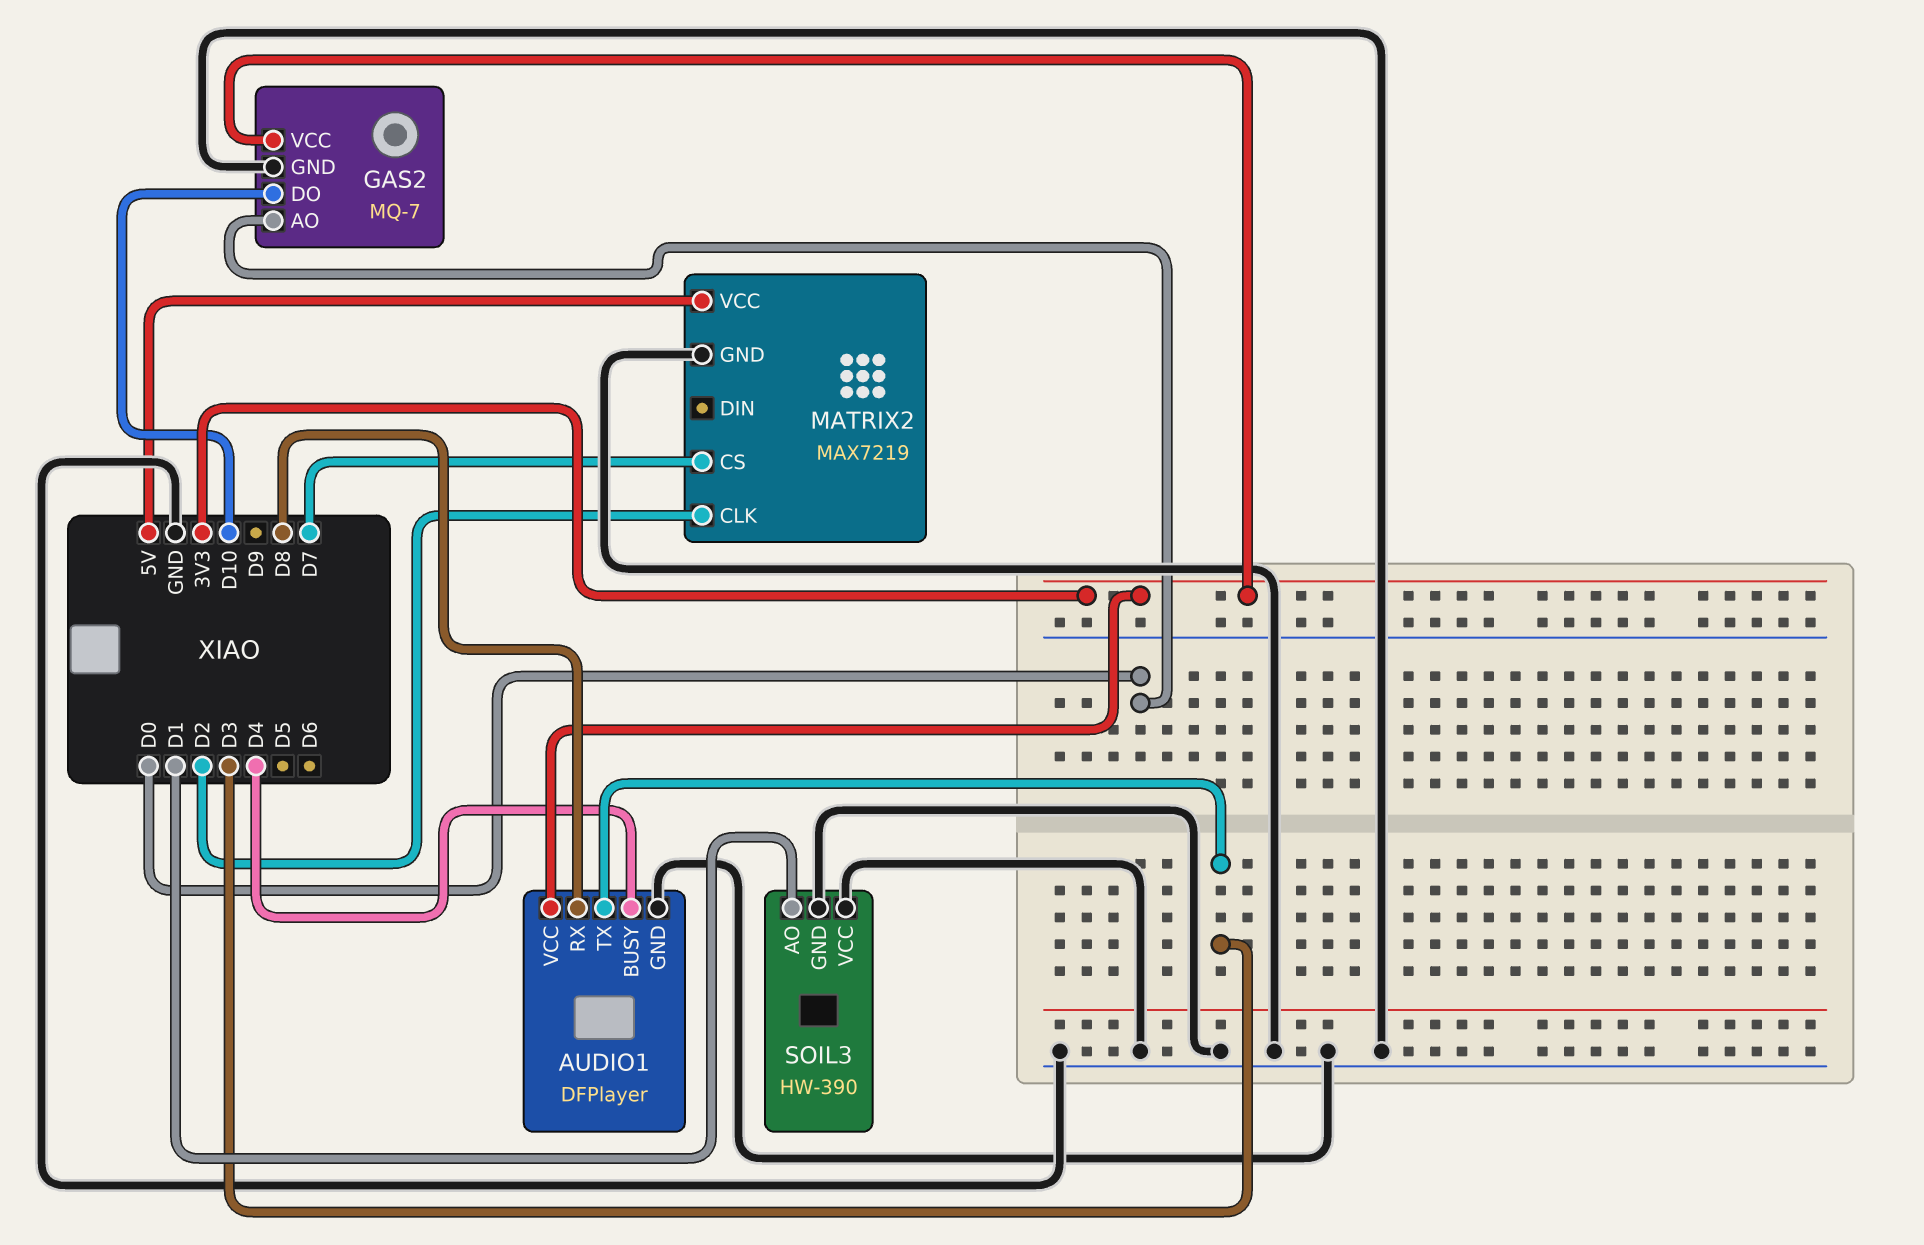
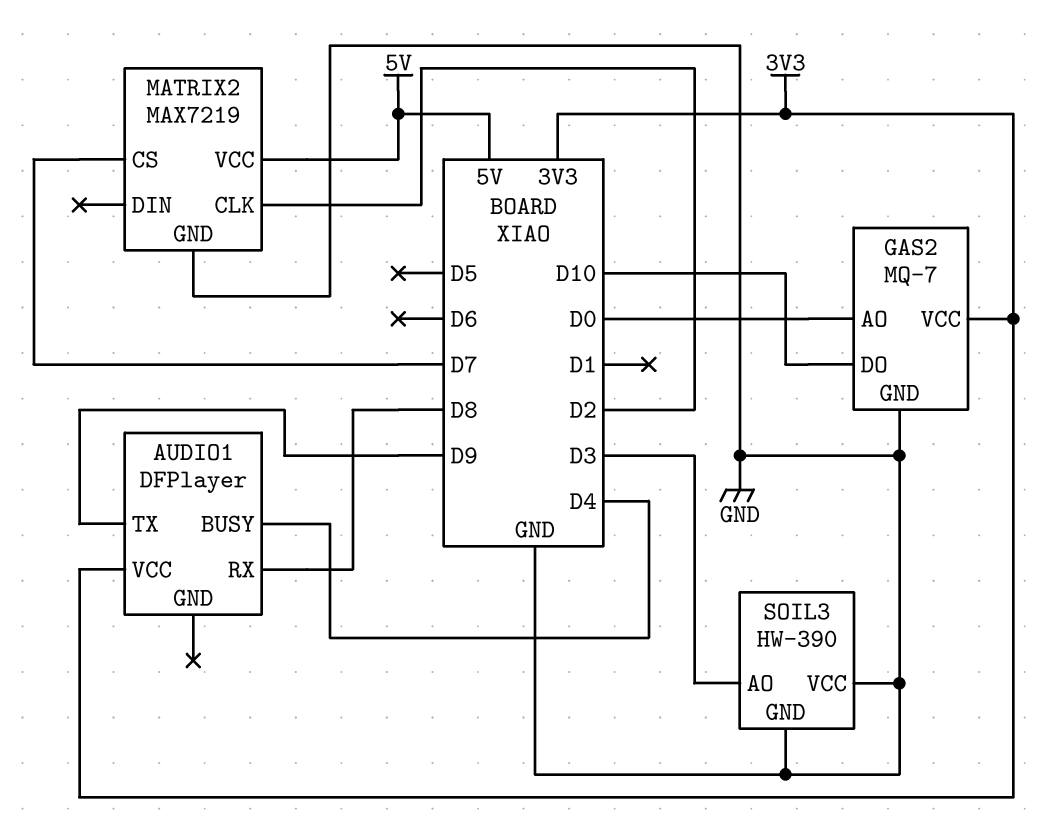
AUDIO1 pin GND: GND -> none
AUDIO1 pin TX: D3 -> D9
SOIL3 pin AO: D1 -> D3

